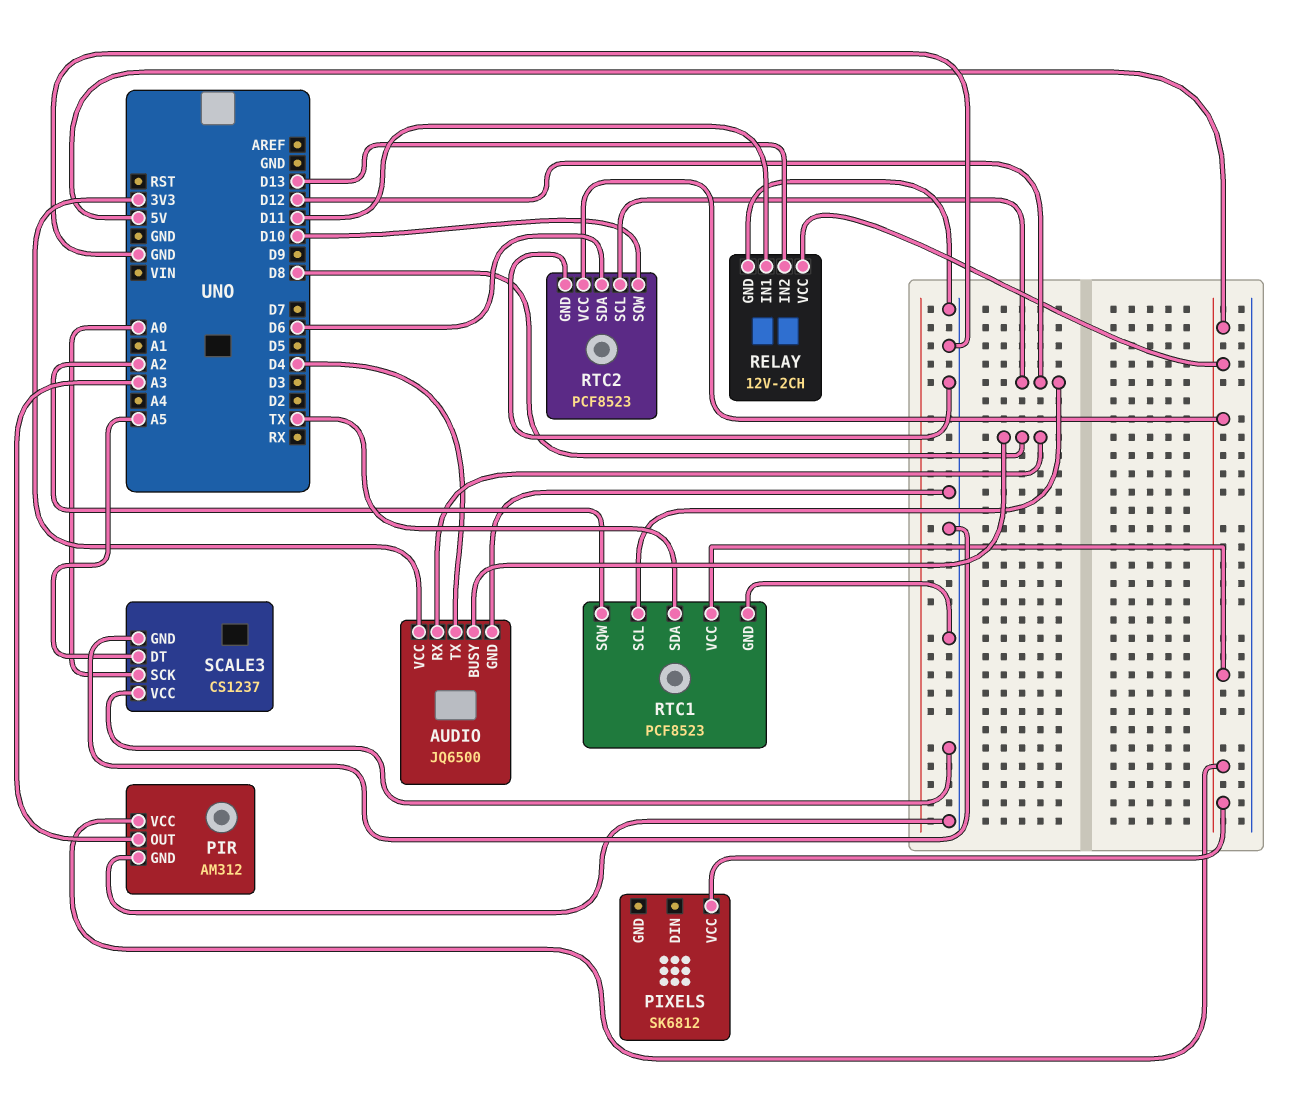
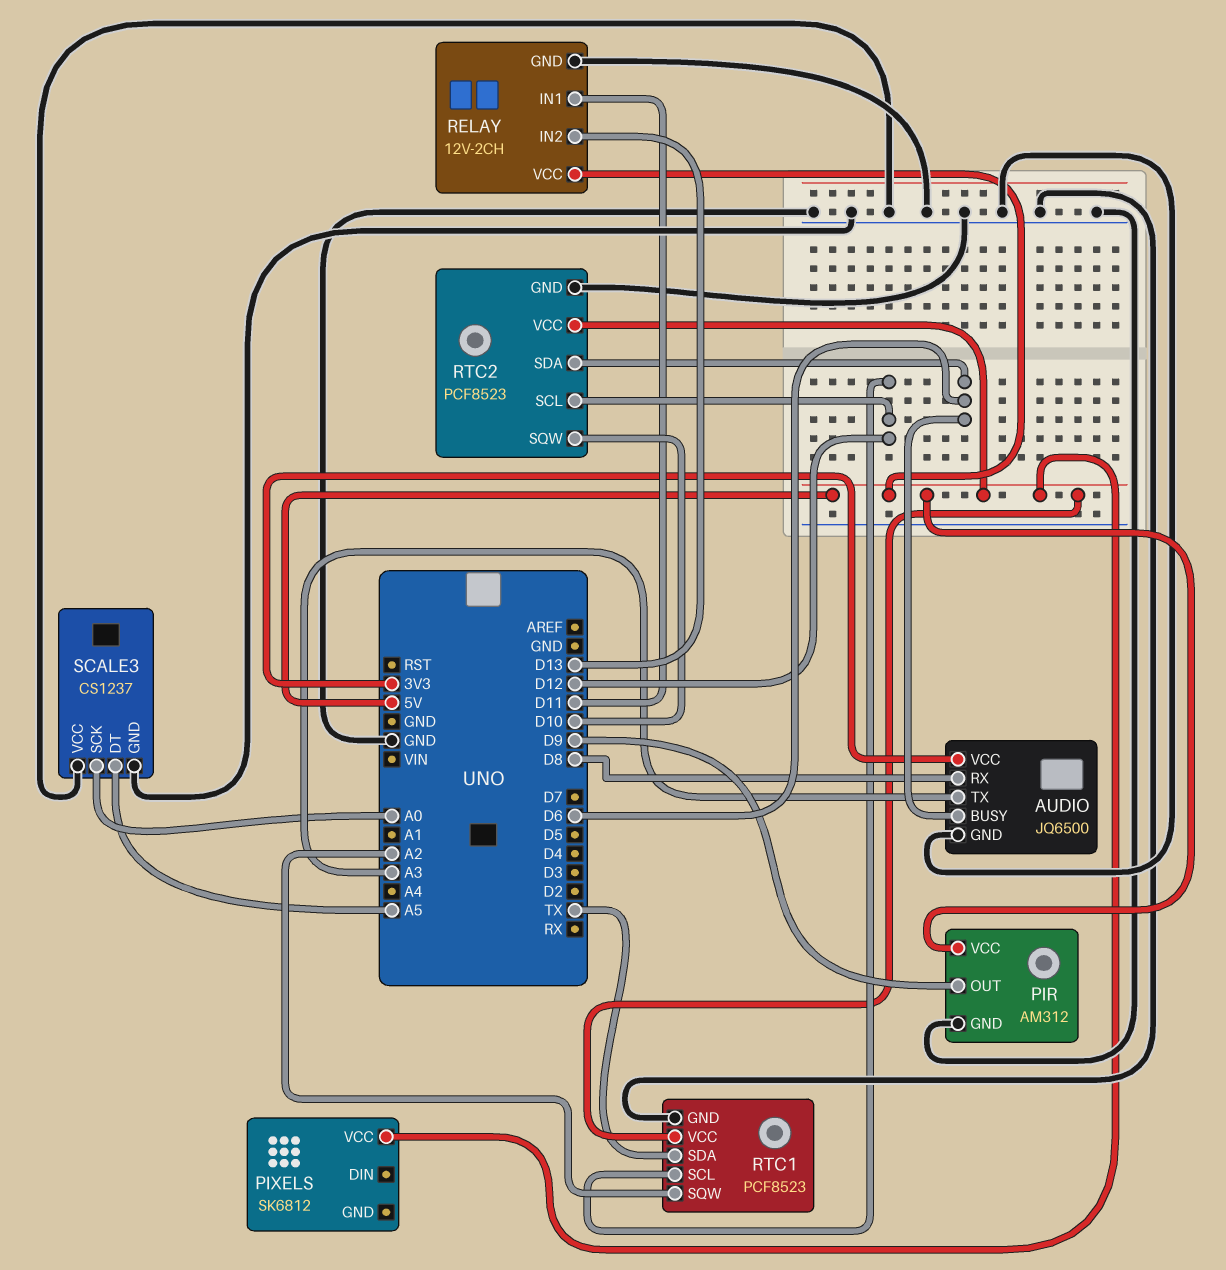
AUDIO pin BUSY: D8 -> D6
AUDIO pin TX: D4 -> A3
PIR pin OUT: A3 -> D9

